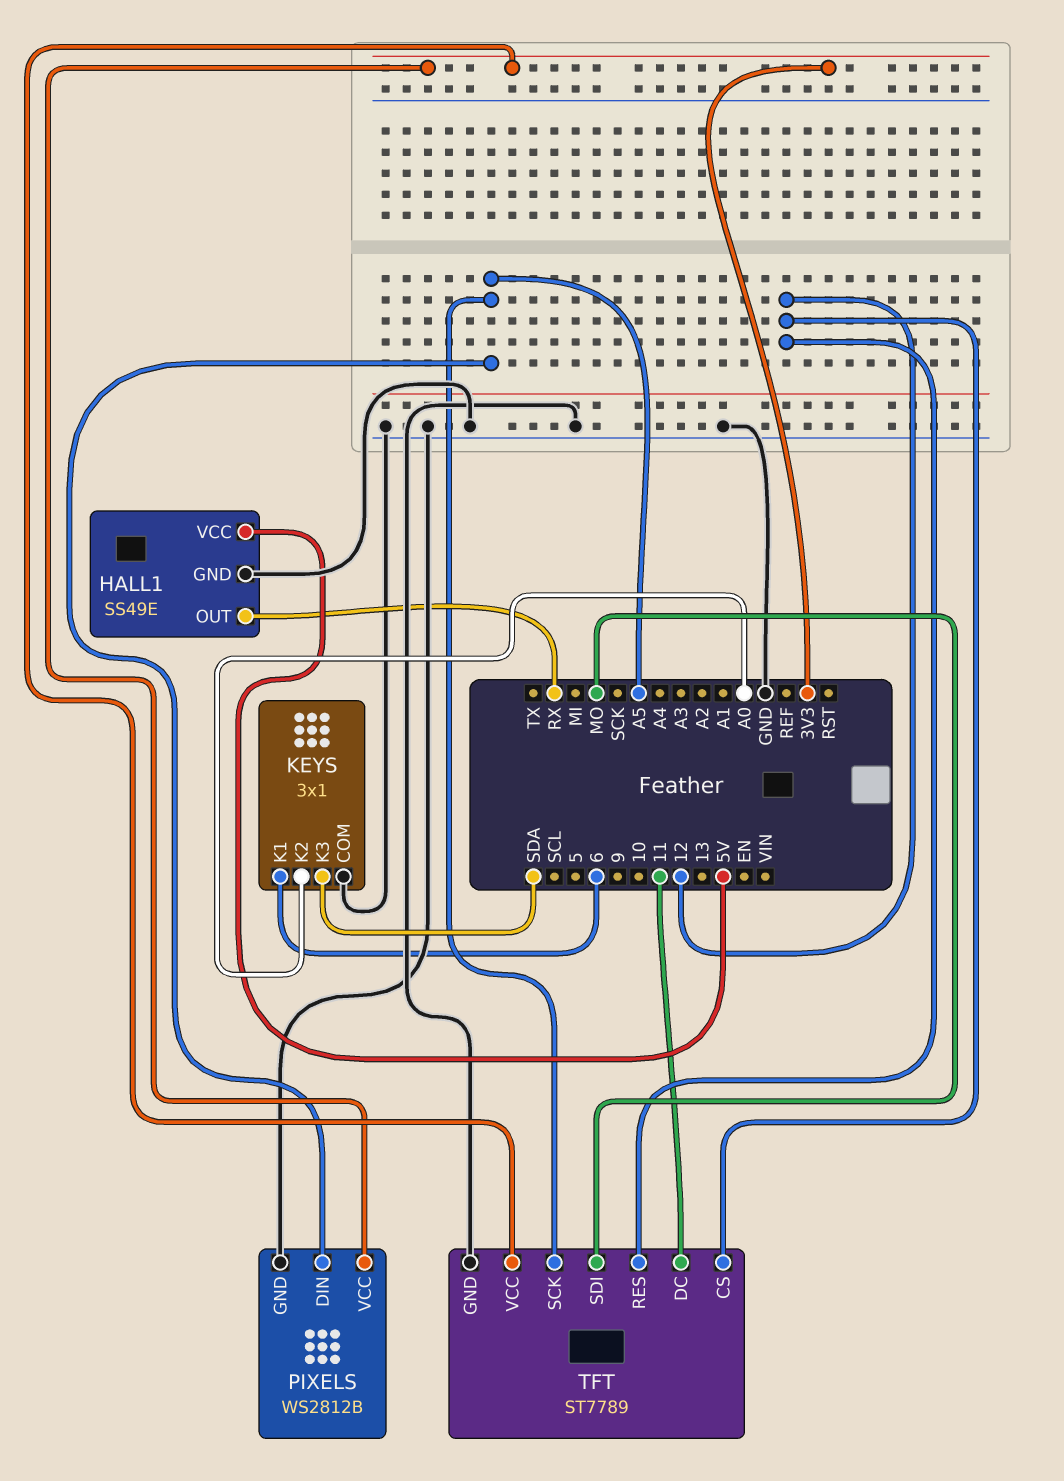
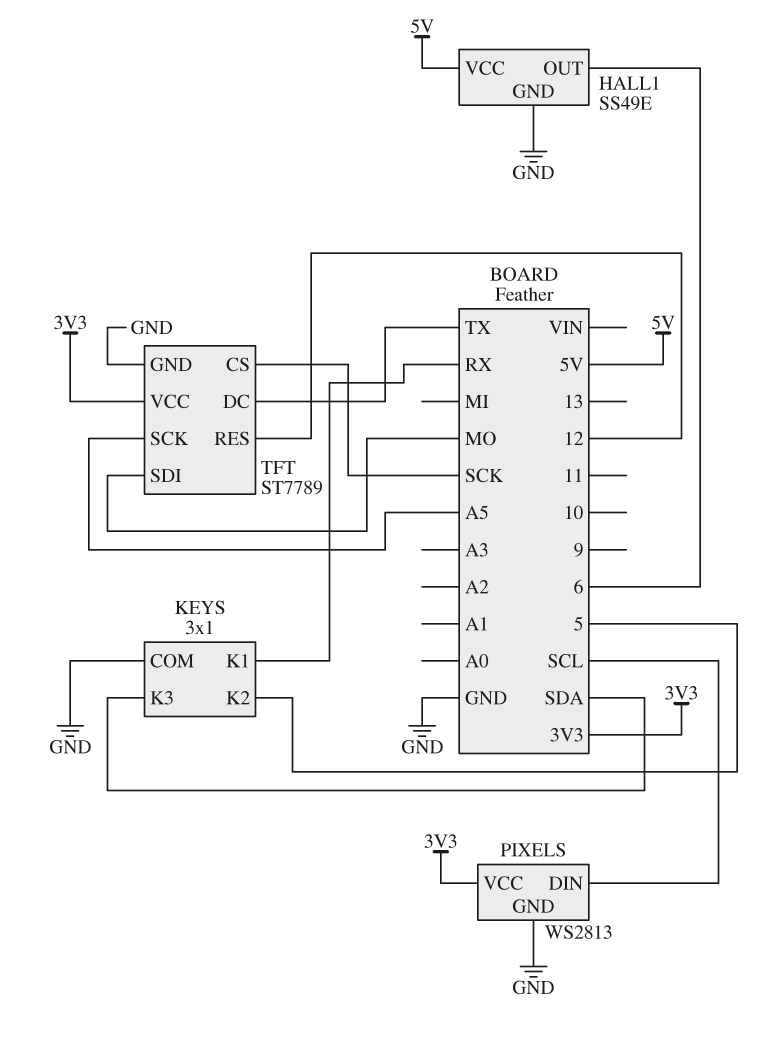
HALL1 pin OUT: RX -> 6
KEYS pin K1: 6 -> RX
KEYS pin K2: A0 -> 5
PIXELS: WS2812B -> WS2813
PIXELS pin DIN: A5 -> SCL
TFT pin CS: 12 -> SCK
TFT pin DC: 11 -> TX

